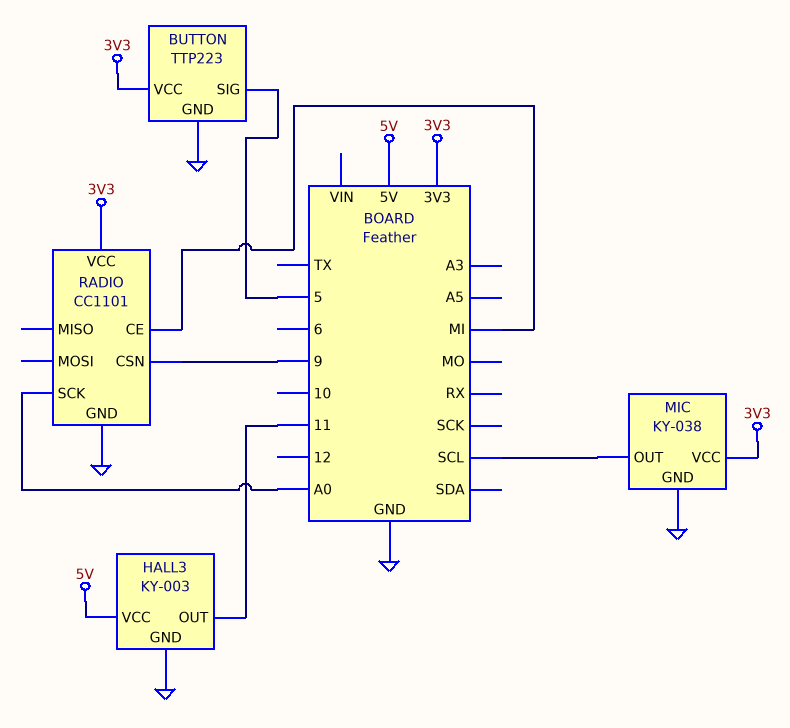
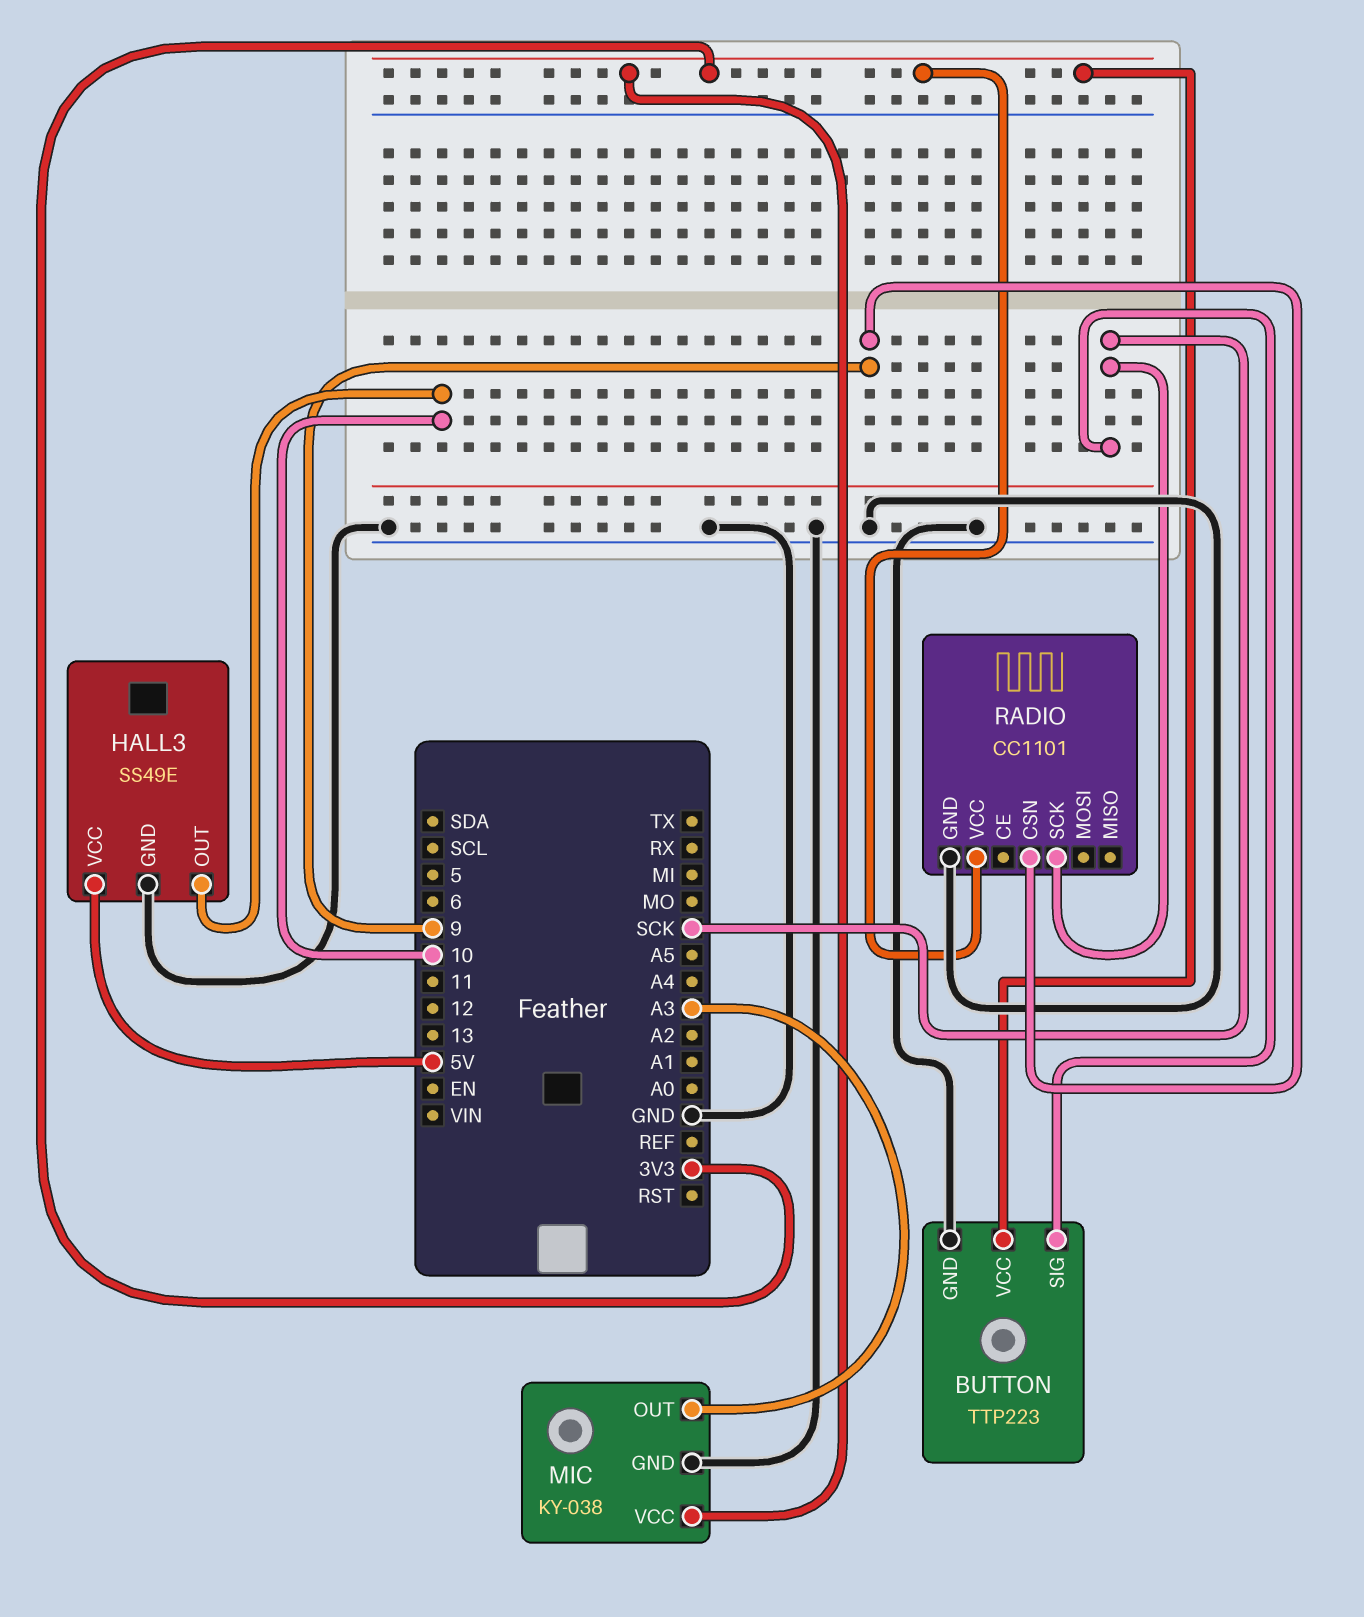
BUTTON pin SIG: 5 -> SCK
HALL3: KY-003 -> SS49E
HALL3 pin OUT: 11 -> 10
MIC pin OUT: SCL -> A3
RADIO pin CE: MI -> none
RADIO pin SCK: A0 -> SCK

